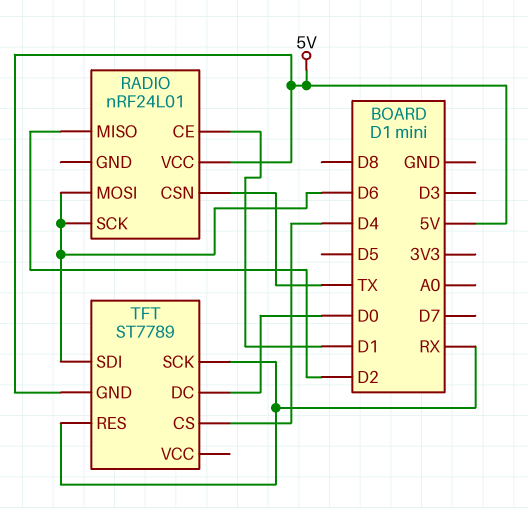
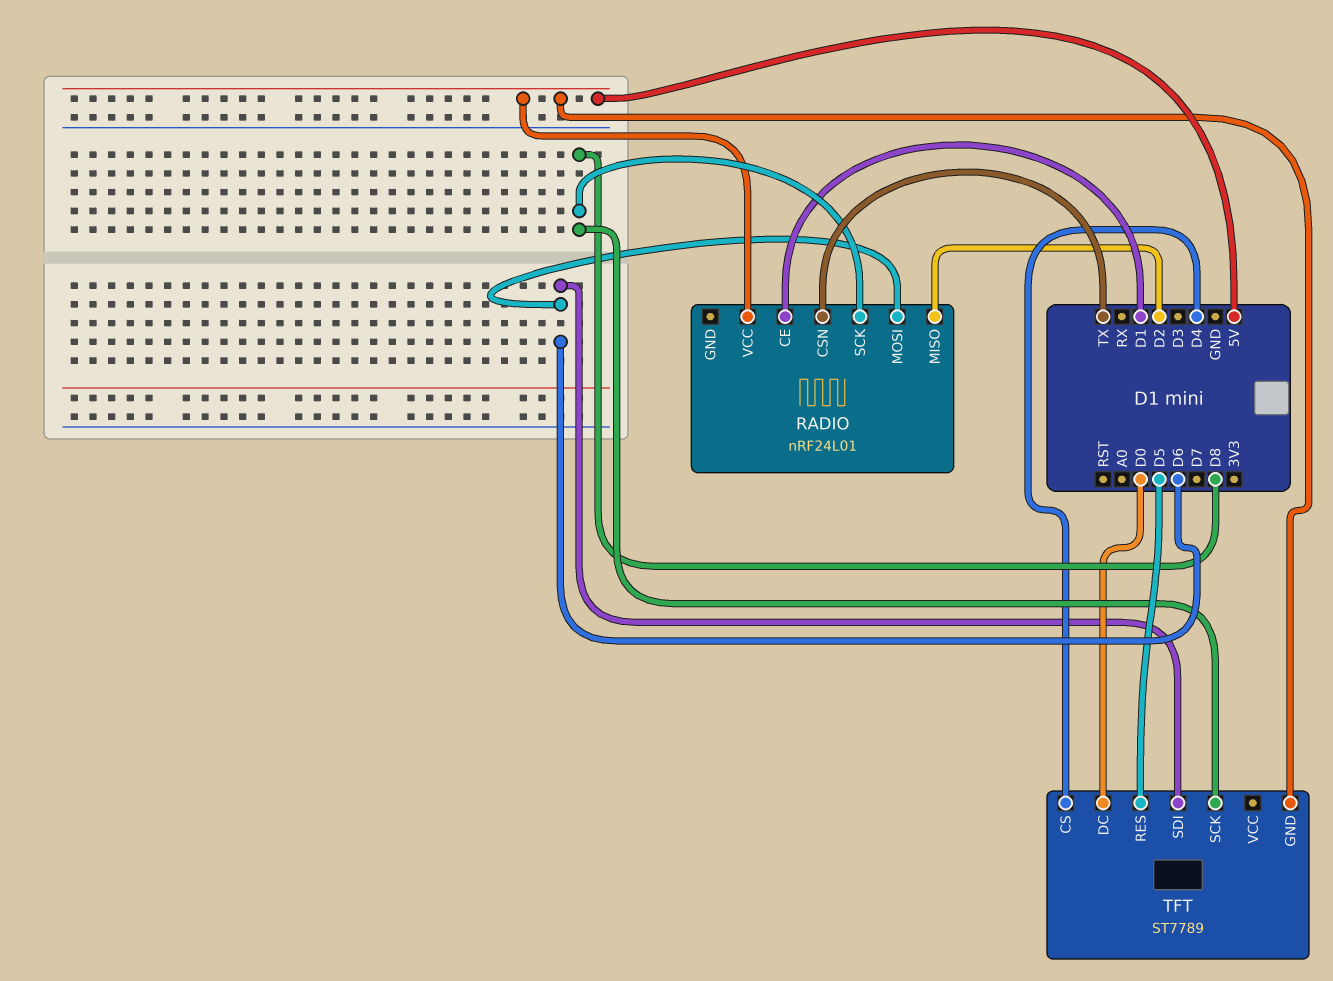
RADIO pin SCK: D6 -> D8
TFT pin RES: RX -> D5
TFT pin SCK: RX -> D8

